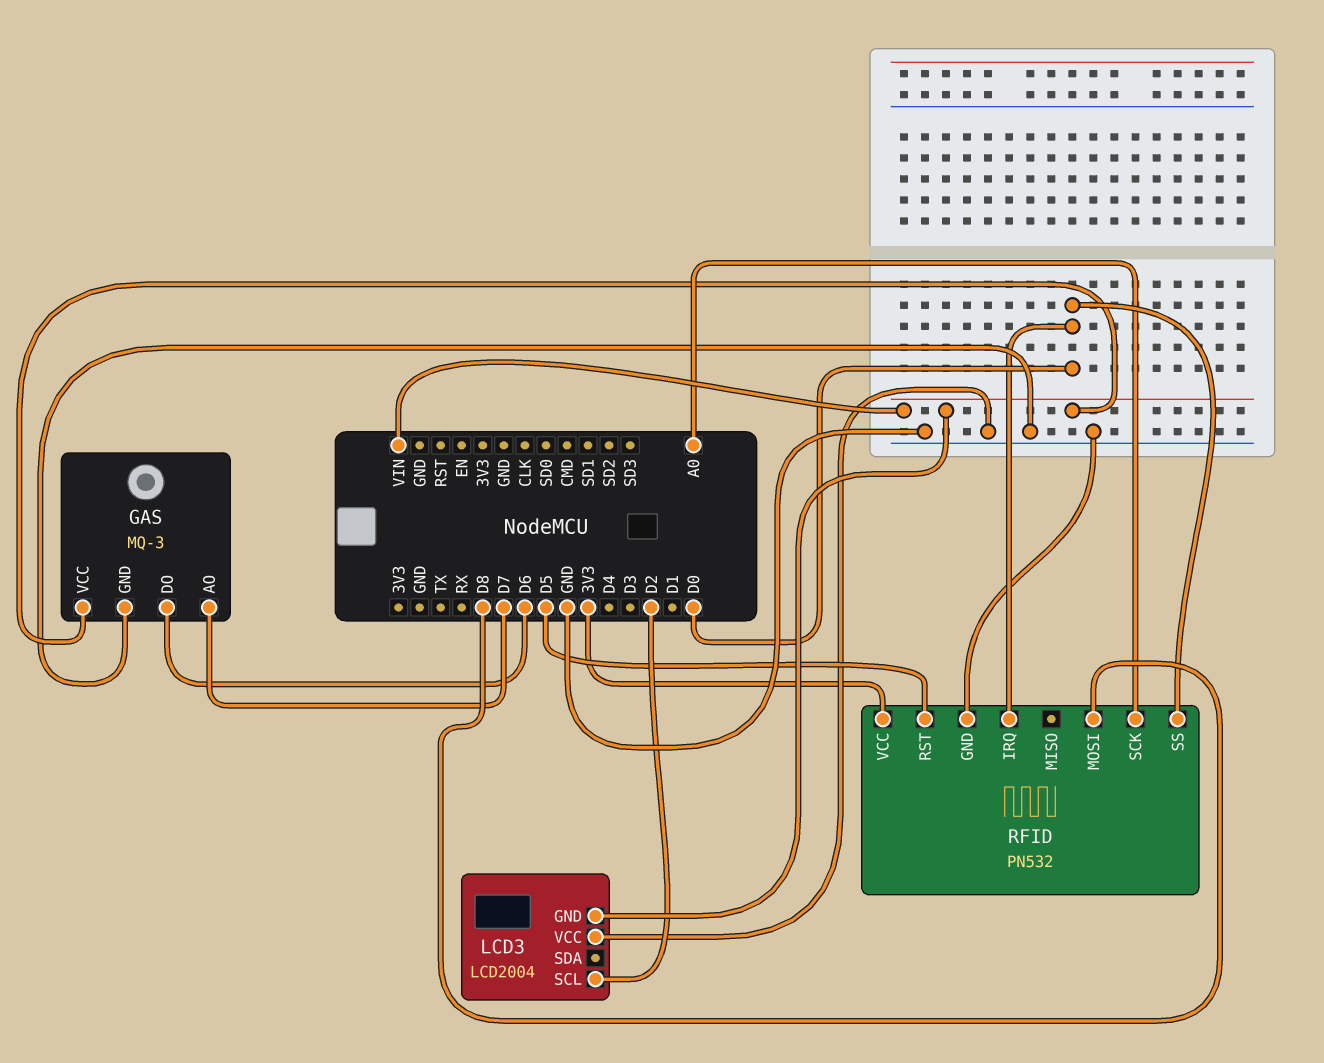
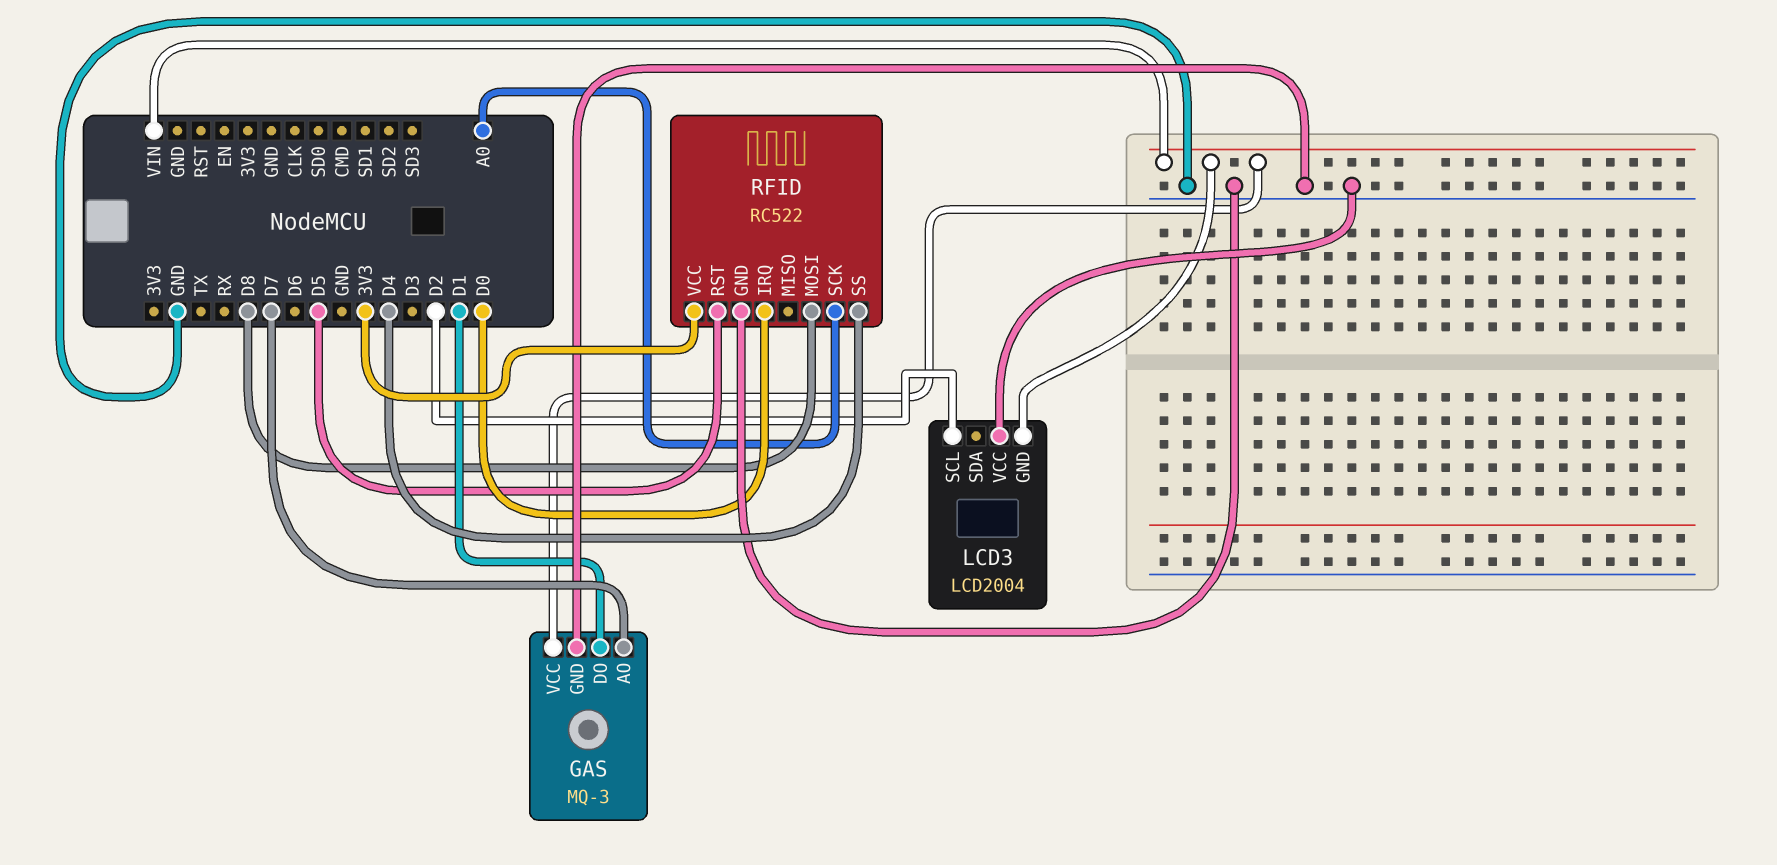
GAS pin DO: D6 -> D1
RFID: PN532 -> RC522
RFID pin SS: D0 -> D4

